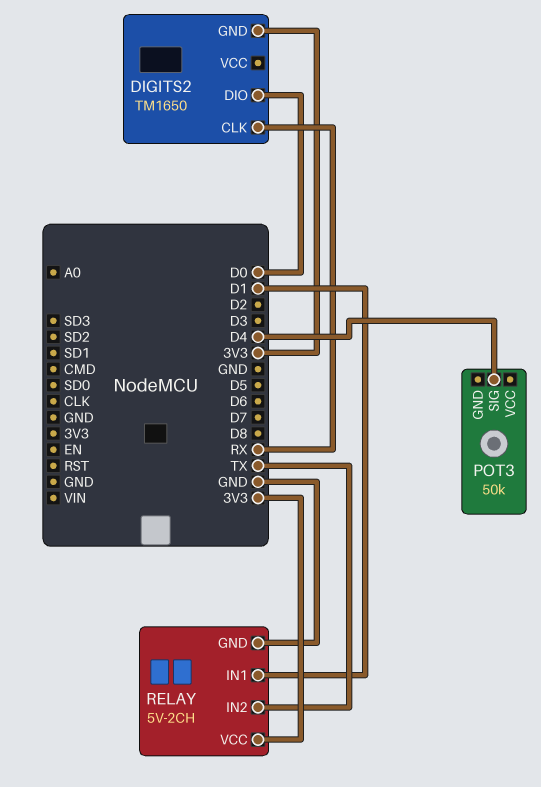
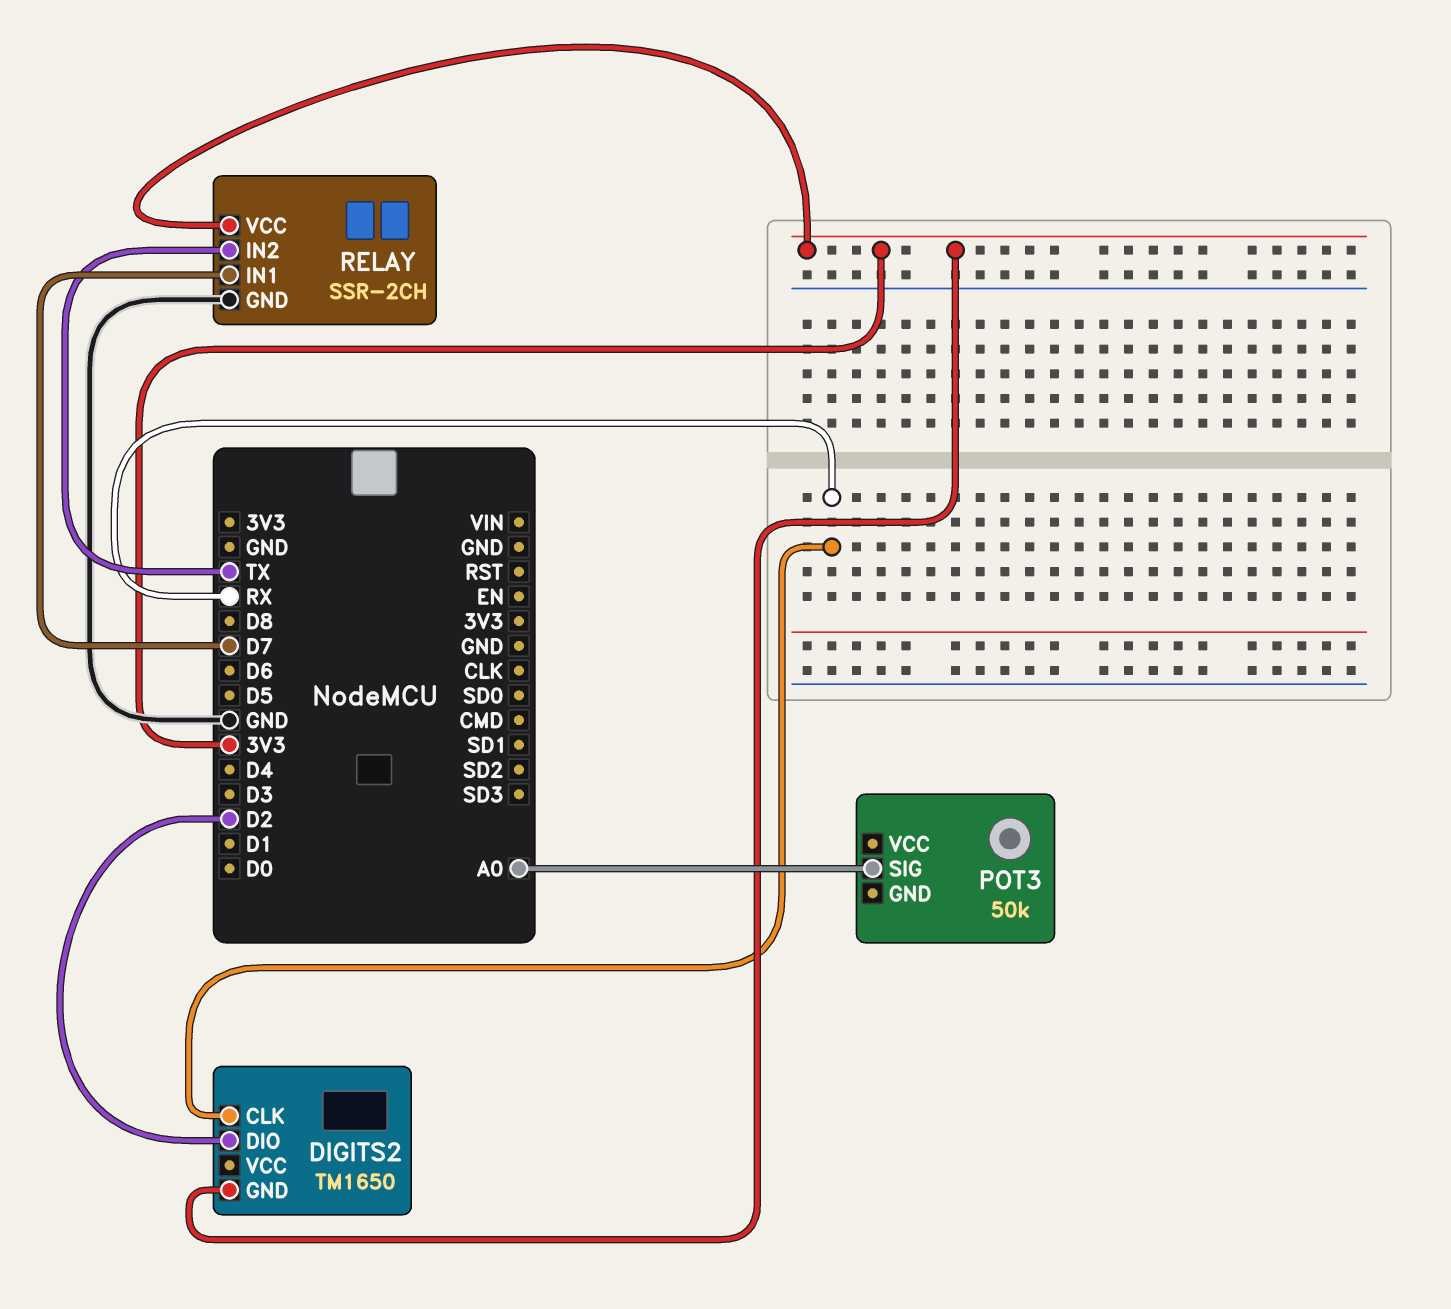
DIGITS2 pin DIO: D0 -> D2
POT3 pin SIG: D4 -> A0
RELAY: 5V-2CH -> SSR-2CH
RELAY pin IN1: D1 -> D7

